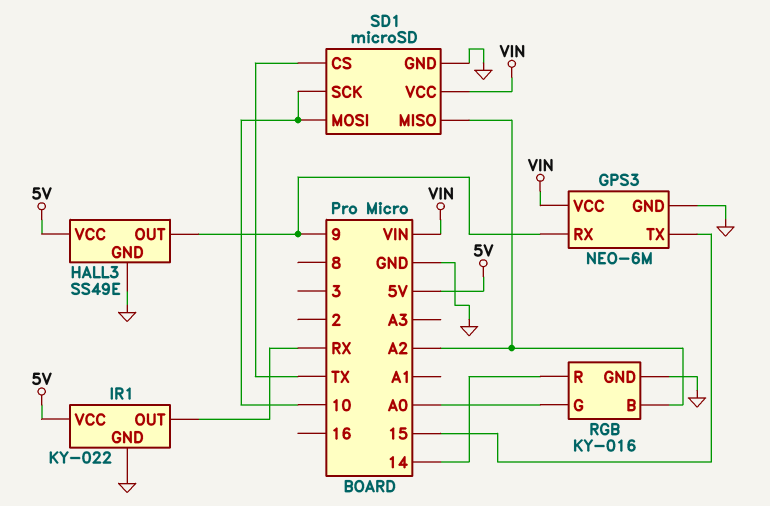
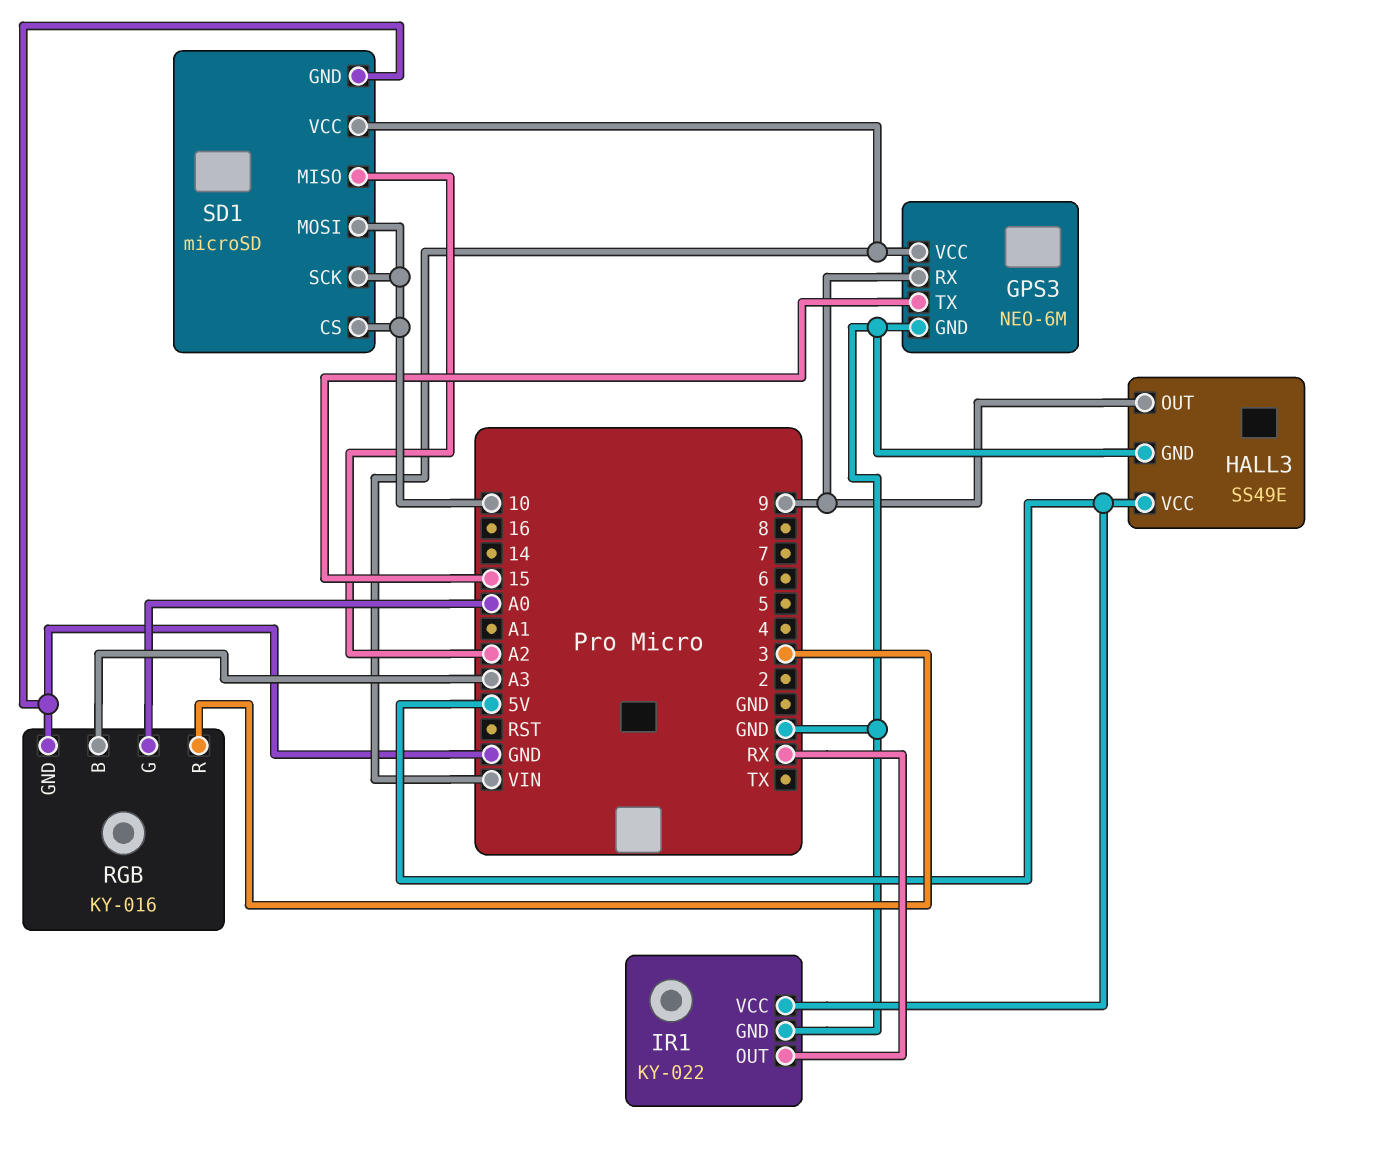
RGB pin B: A2 -> A3
RGB pin R: 14 -> 3
SD1 pin CS: TX -> 10

